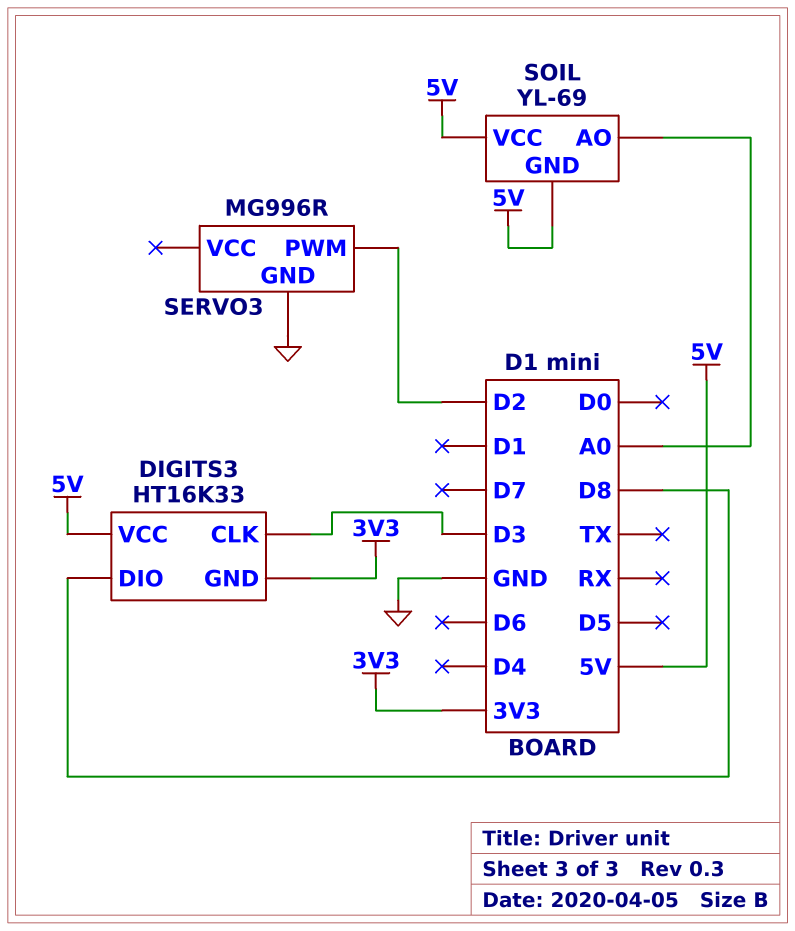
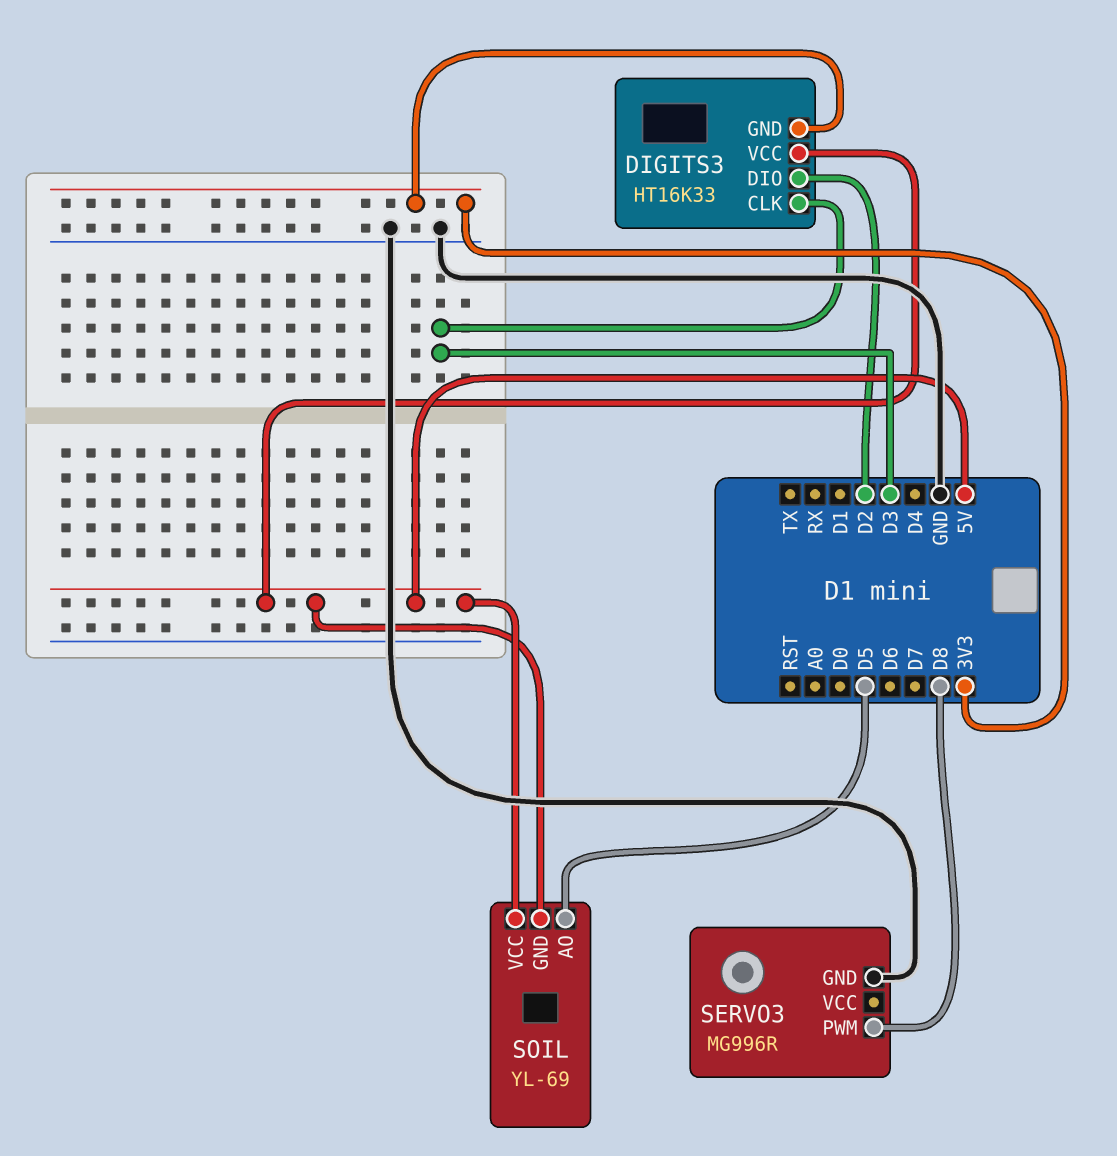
DIGITS3 pin DIO: D8 -> D2
SERVO3 pin PWM: D2 -> D8
SOIL pin AO: A0 -> D5

